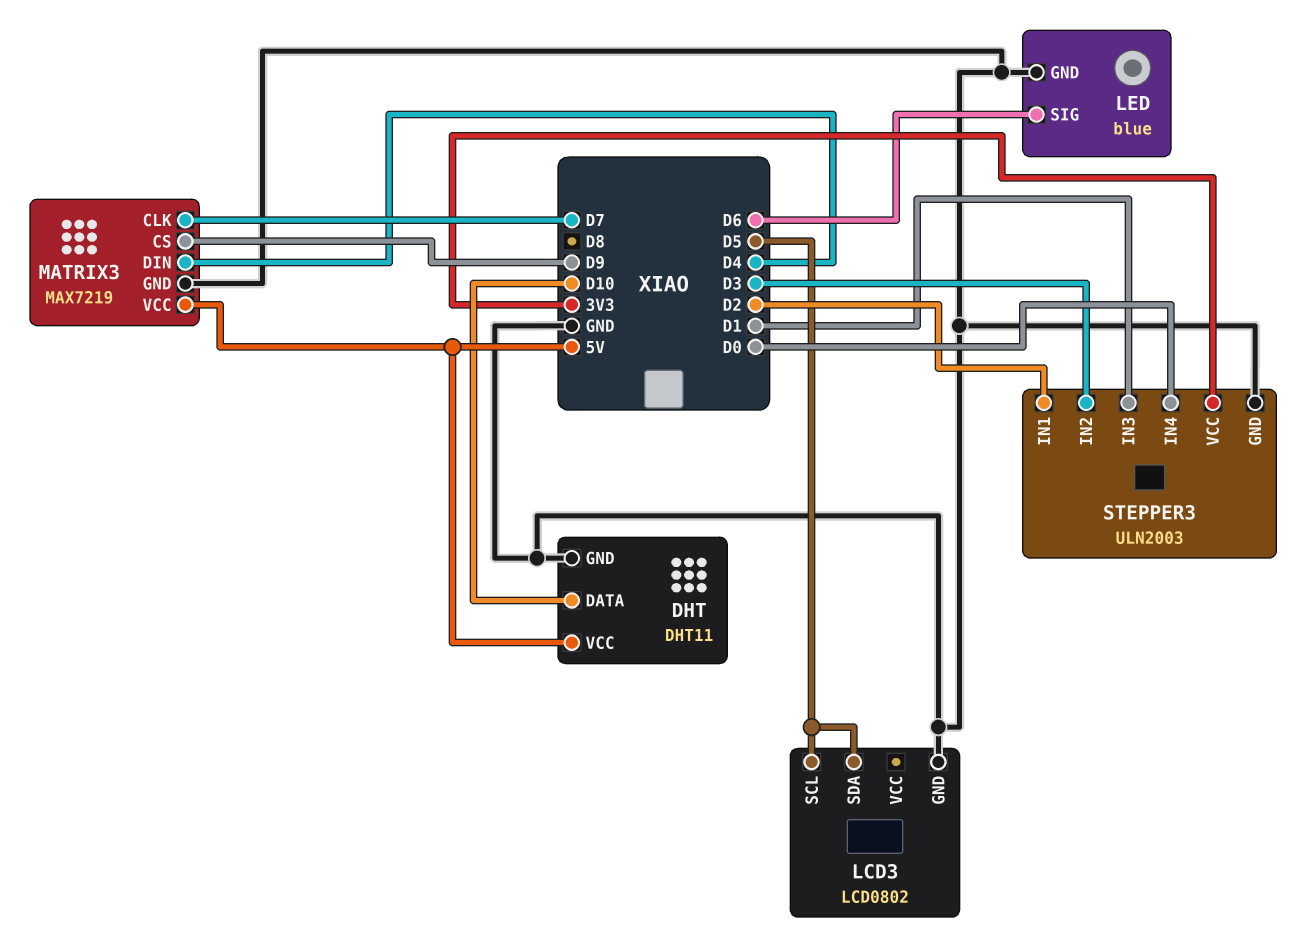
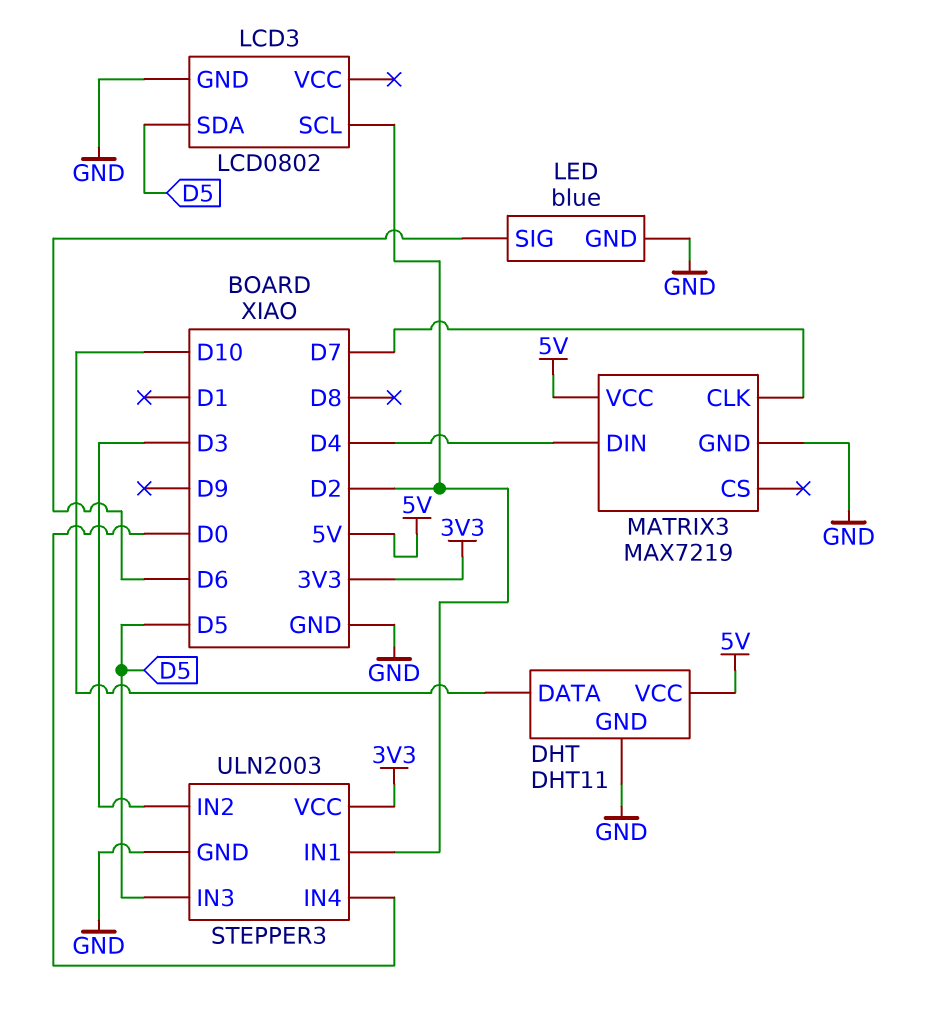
LCD3 pin SCL: D5 -> D2
MATRIX3 pin CS: D9 -> none
STEPPER3 pin IN3: D1 -> D5

